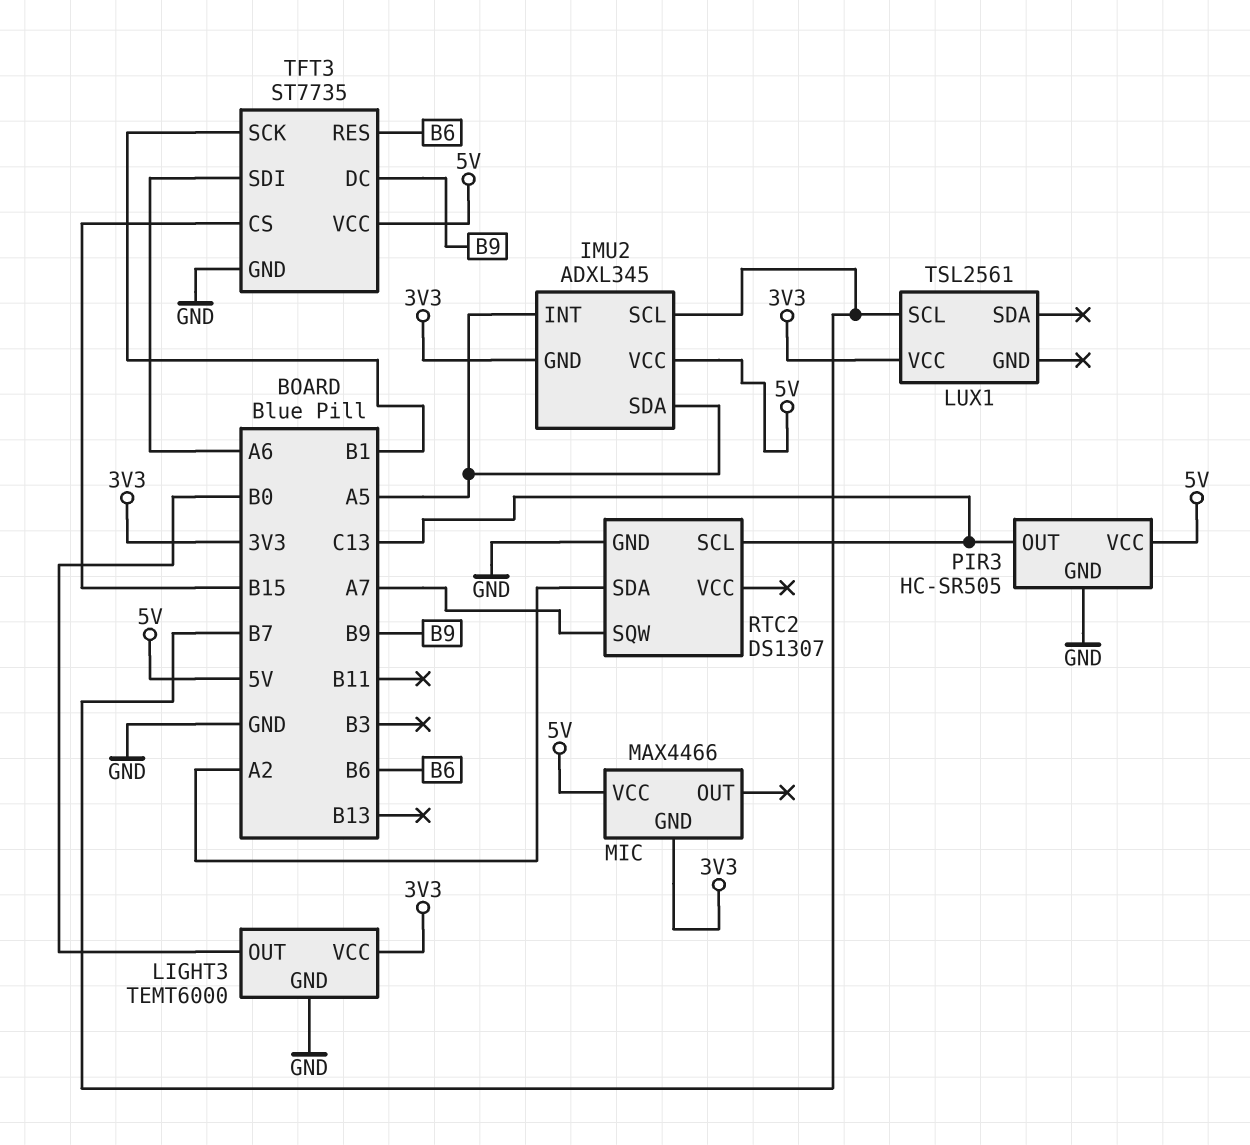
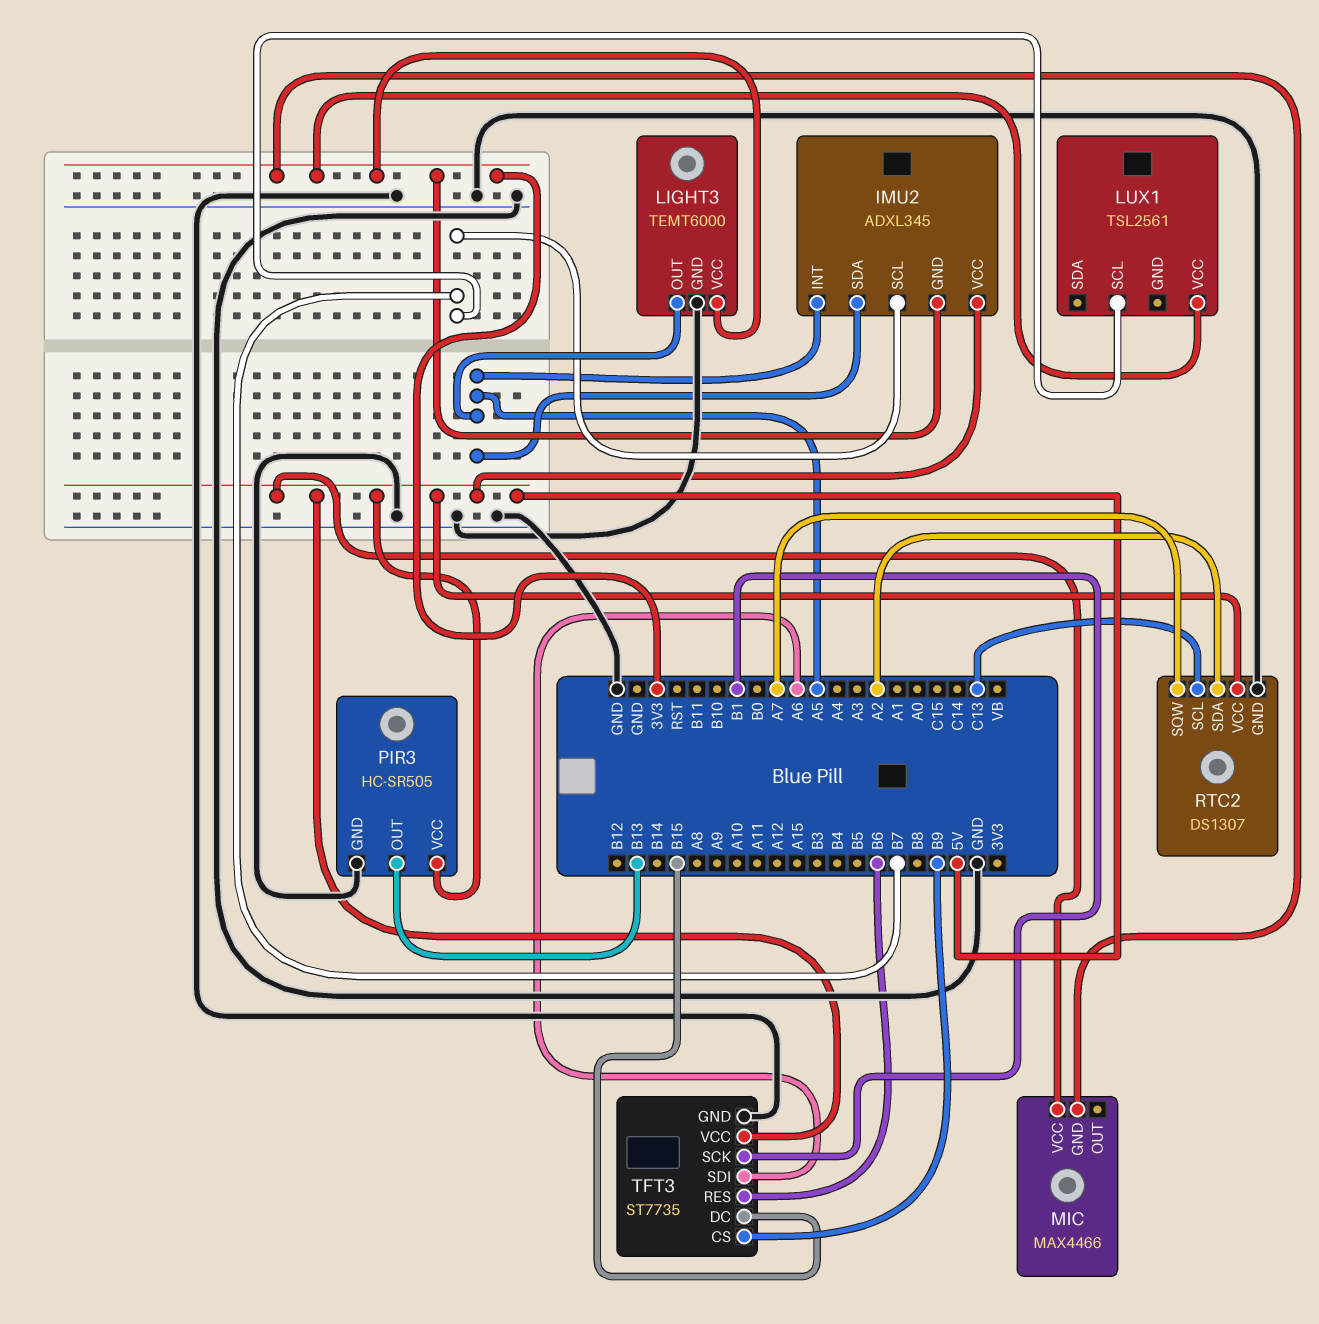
LIGHT3 pin OUT: B0 -> A5
PIR3 pin OUT: C13 -> B13
RTC2 pin VCC: none -> 5V
TFT3 pin CS: B15 -> B9
TFT3 pin DC: B9 -> B15

